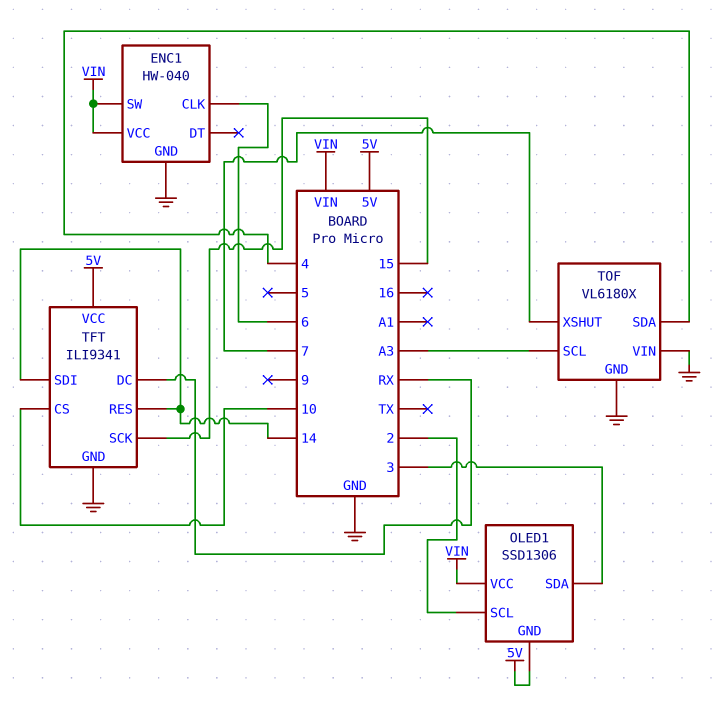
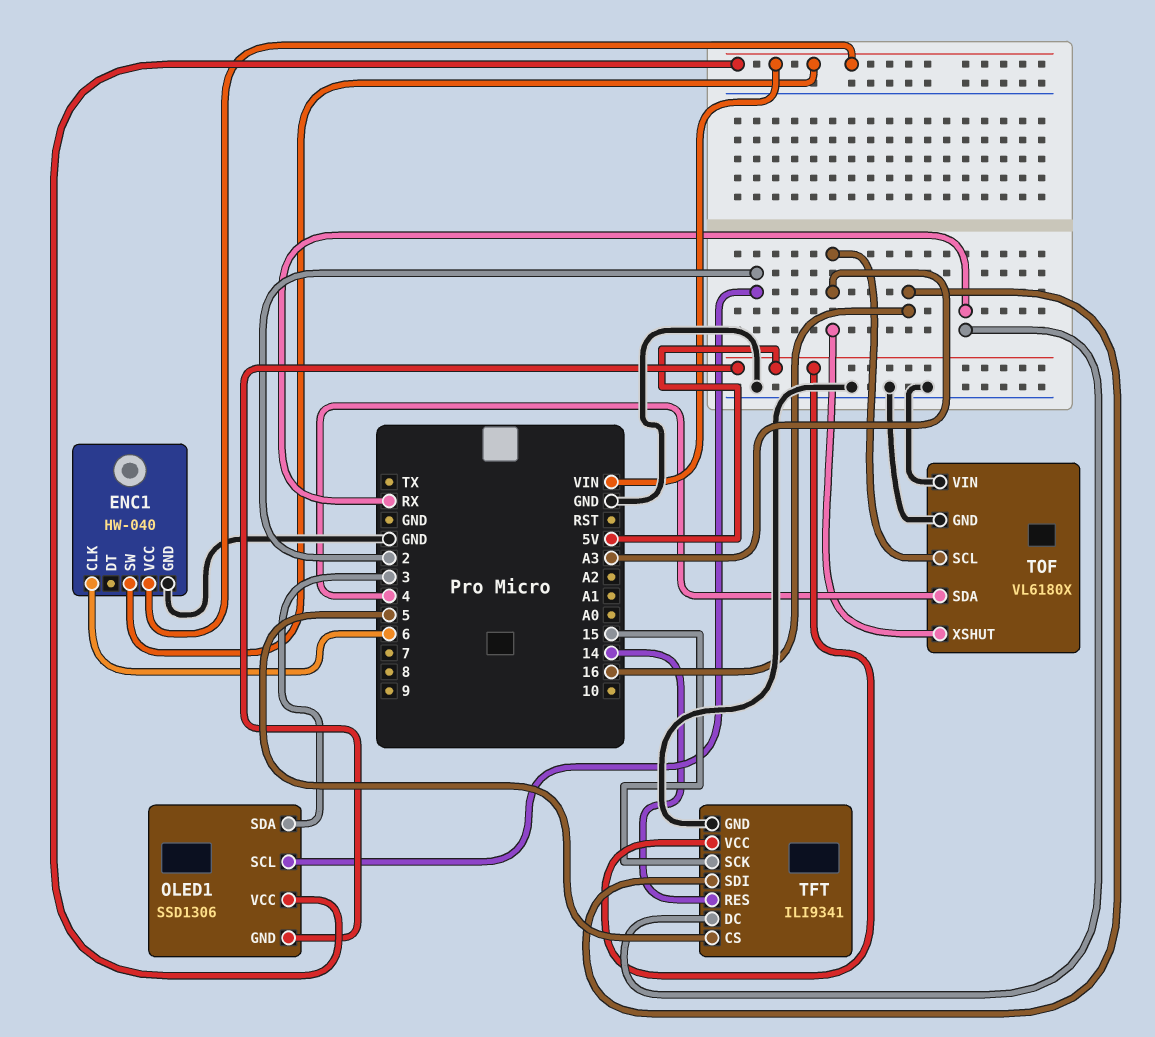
TFT pin CS: 10 -> 5
TFT pin SDI: 14 -> 16
TOF pin XSHUT: 7 -> A3

